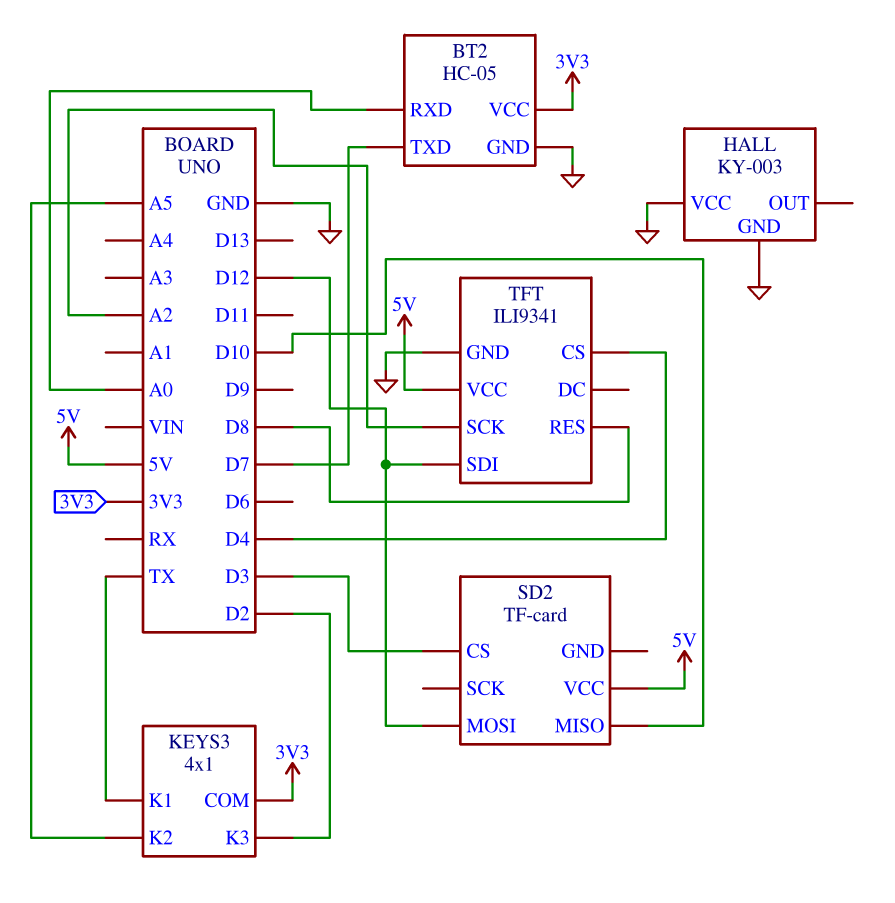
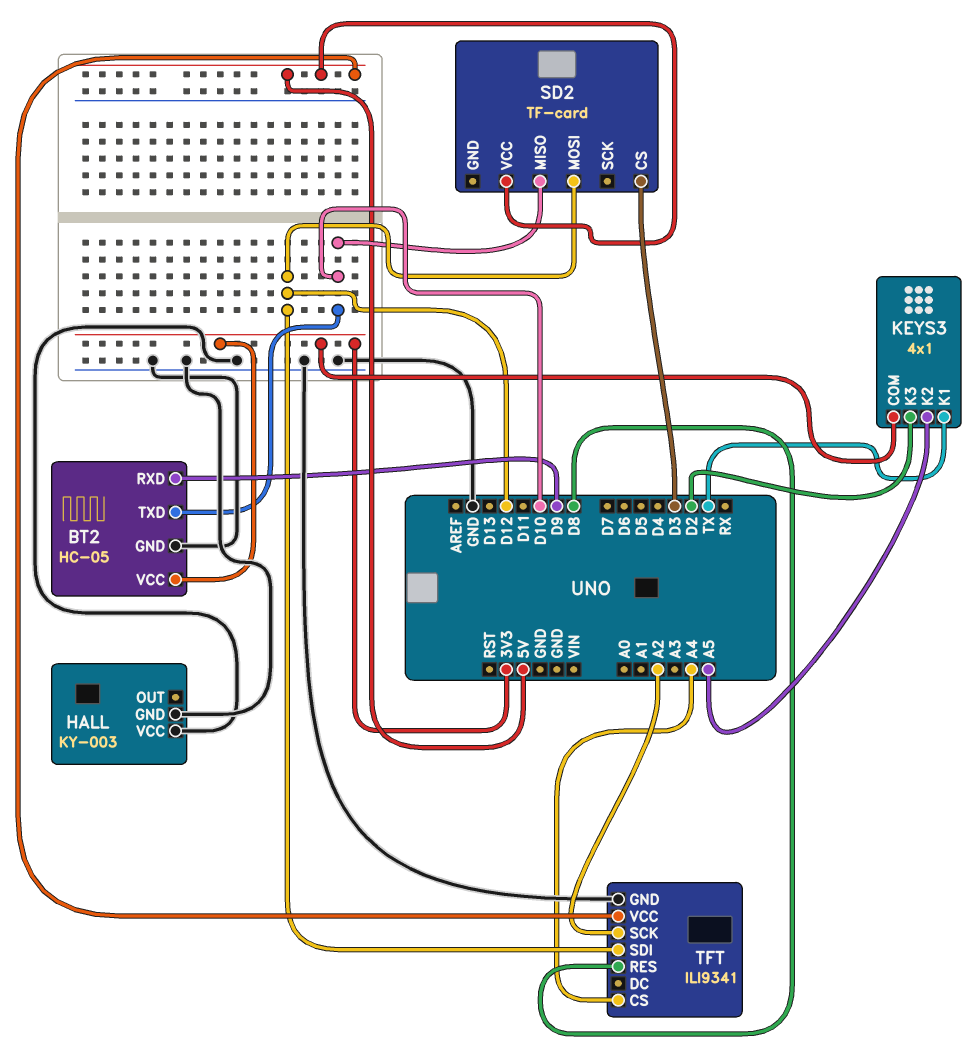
BT2 pin RXD: A0 -> D9
BT2 pin TXD: D7 -> D10
TFT pin CS: D4 -> A4

